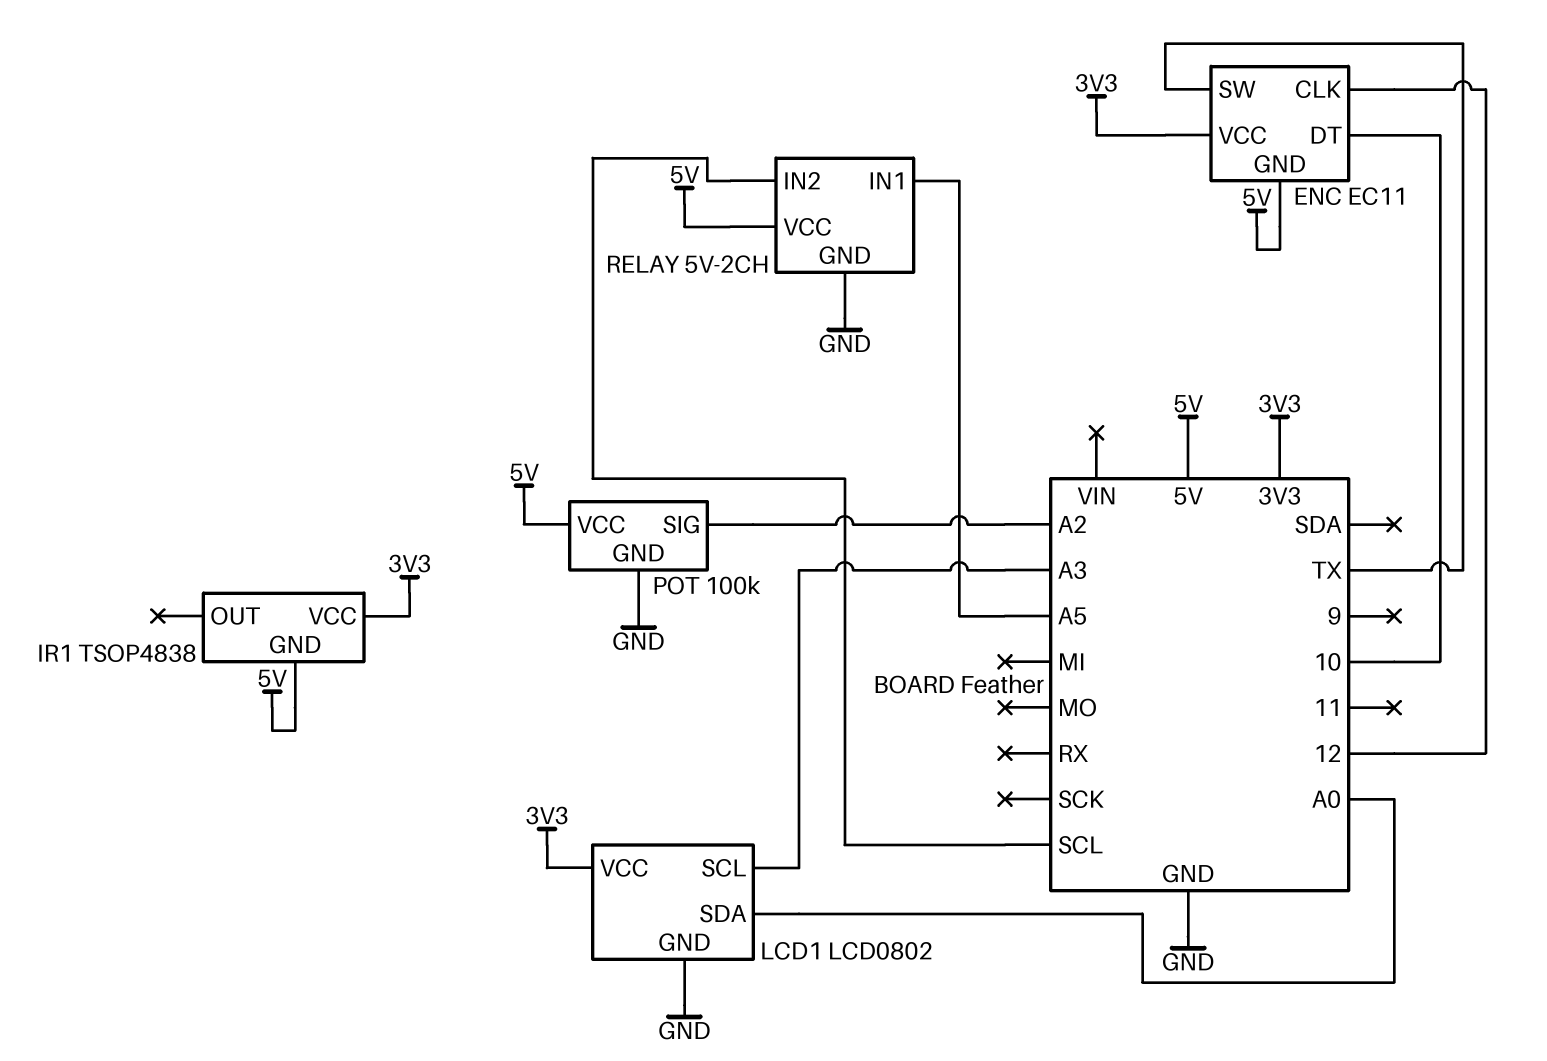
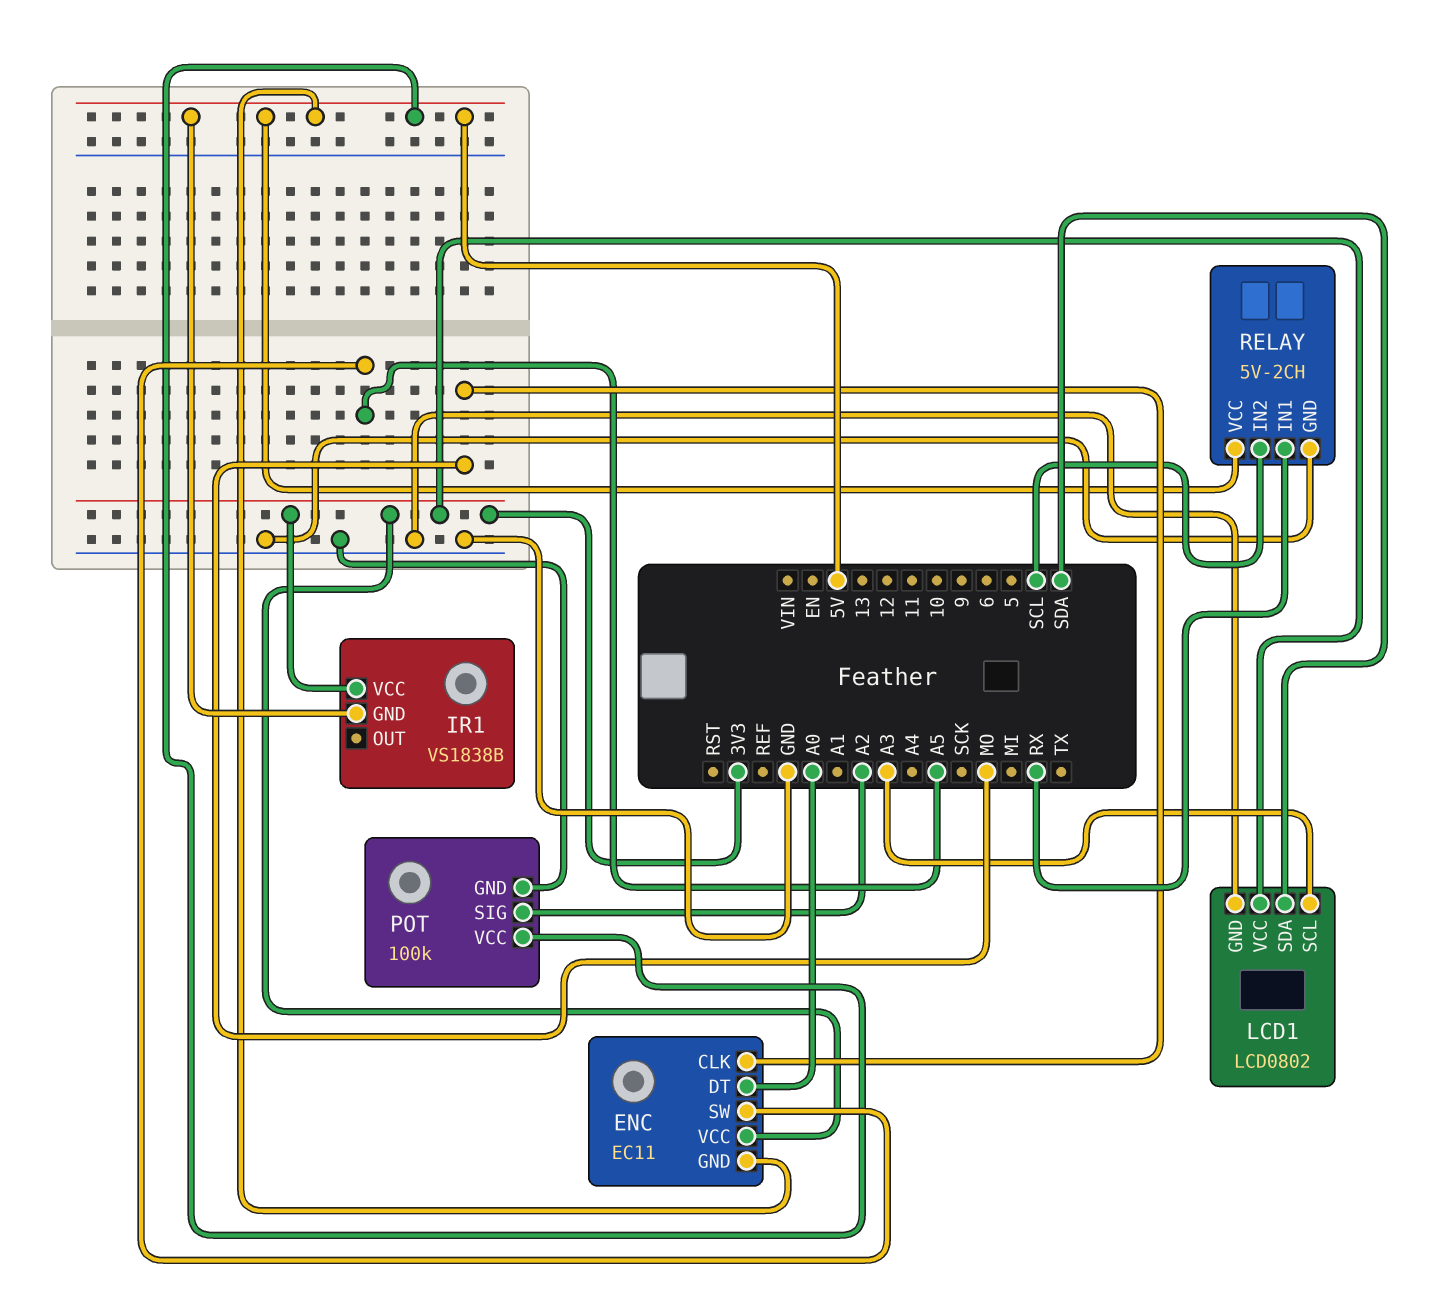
ENC pin CLK: 12 -> MO
ENC pin DT: 10 -> A0
ENC pin SW: TX -> A5
IR1: TSOP4838 -> VS1838B
LCD1 pin SDA: A0 -> SDA
RELAY pin IN1: A5 -> RX

